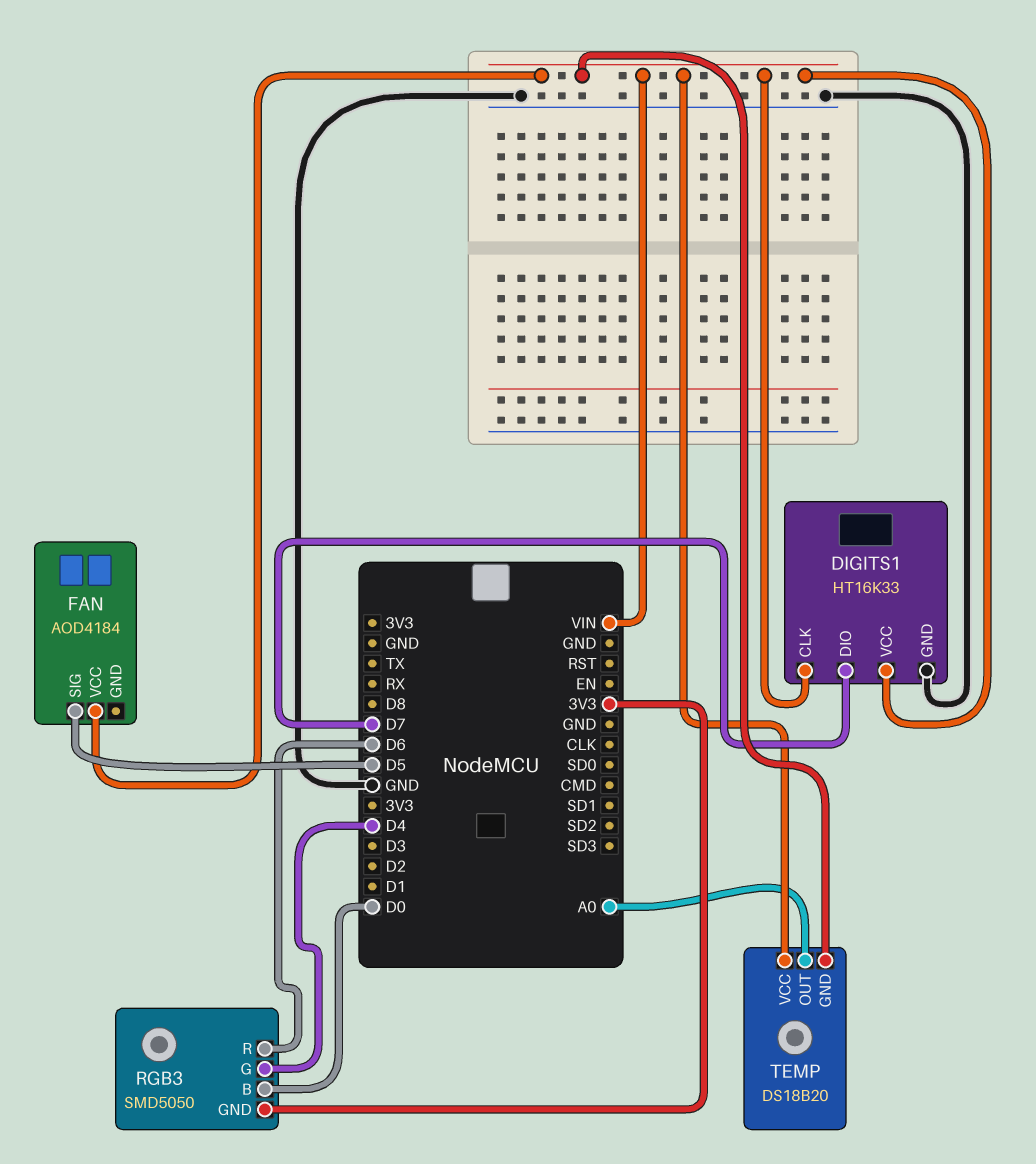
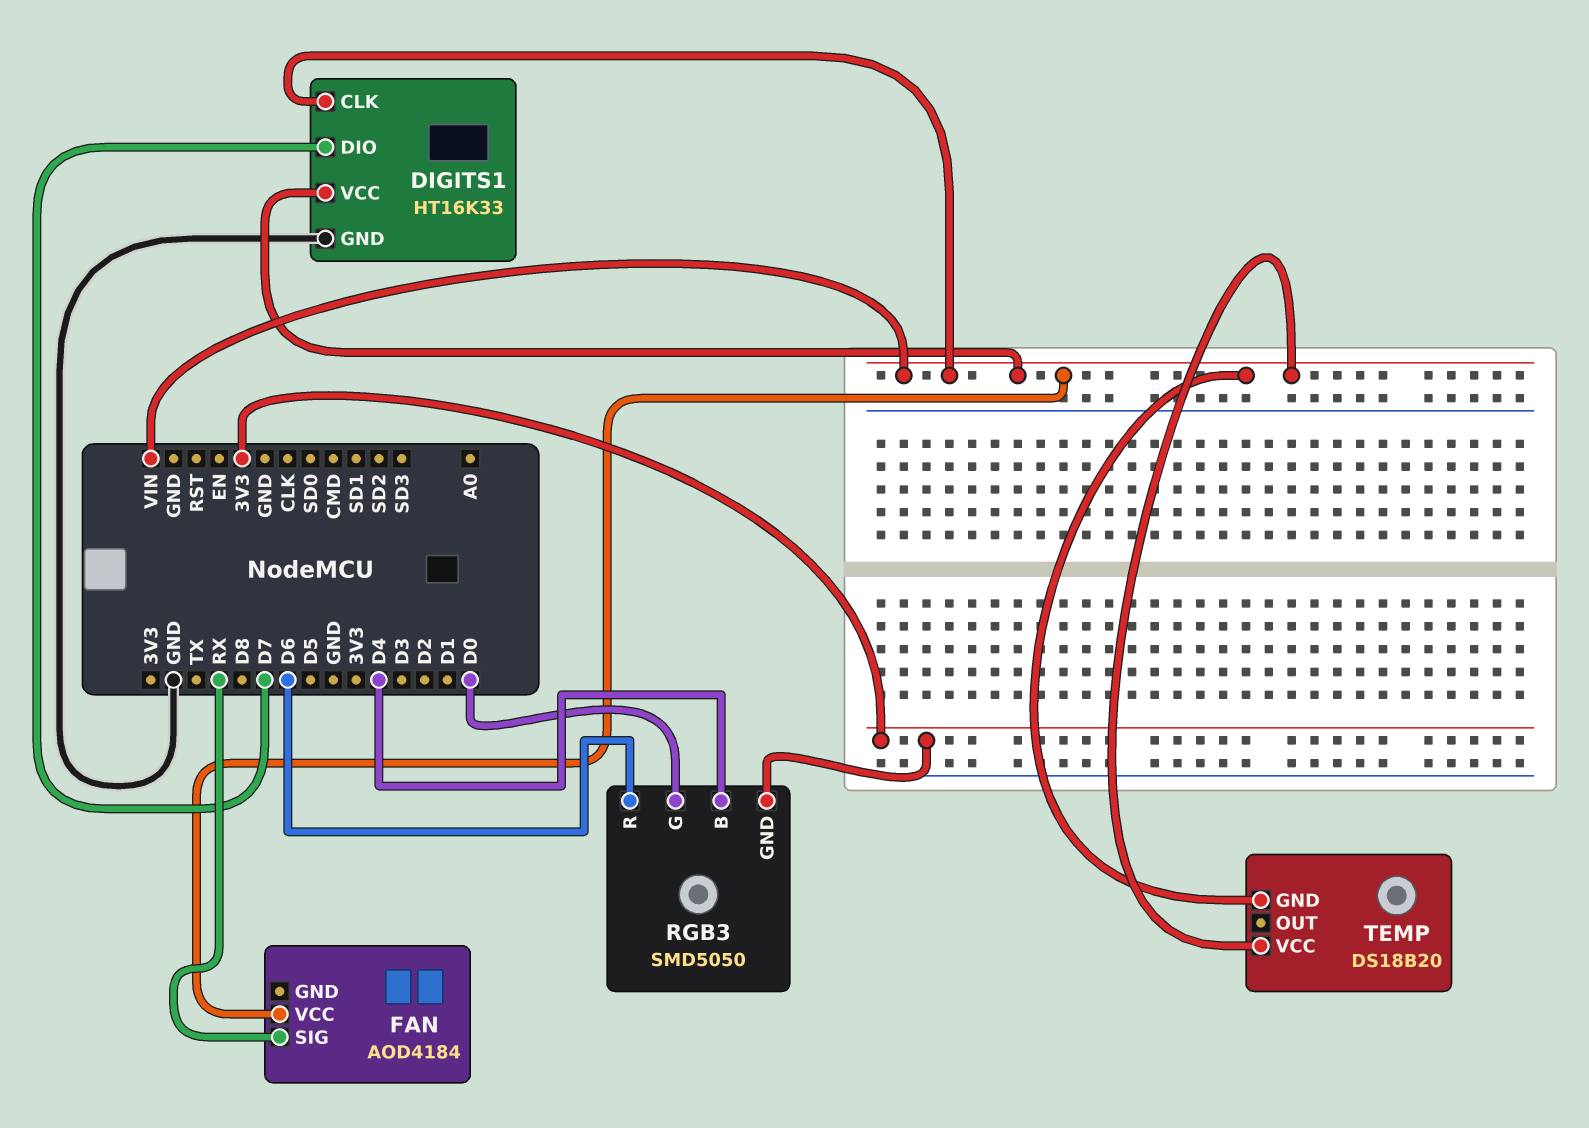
FAN pin SIG: D5 -> RX
RGB3 pin B: D0 -> D4
RGB3 pin G: D4 -> D0
TEMP pin OUT: A0 -> none

